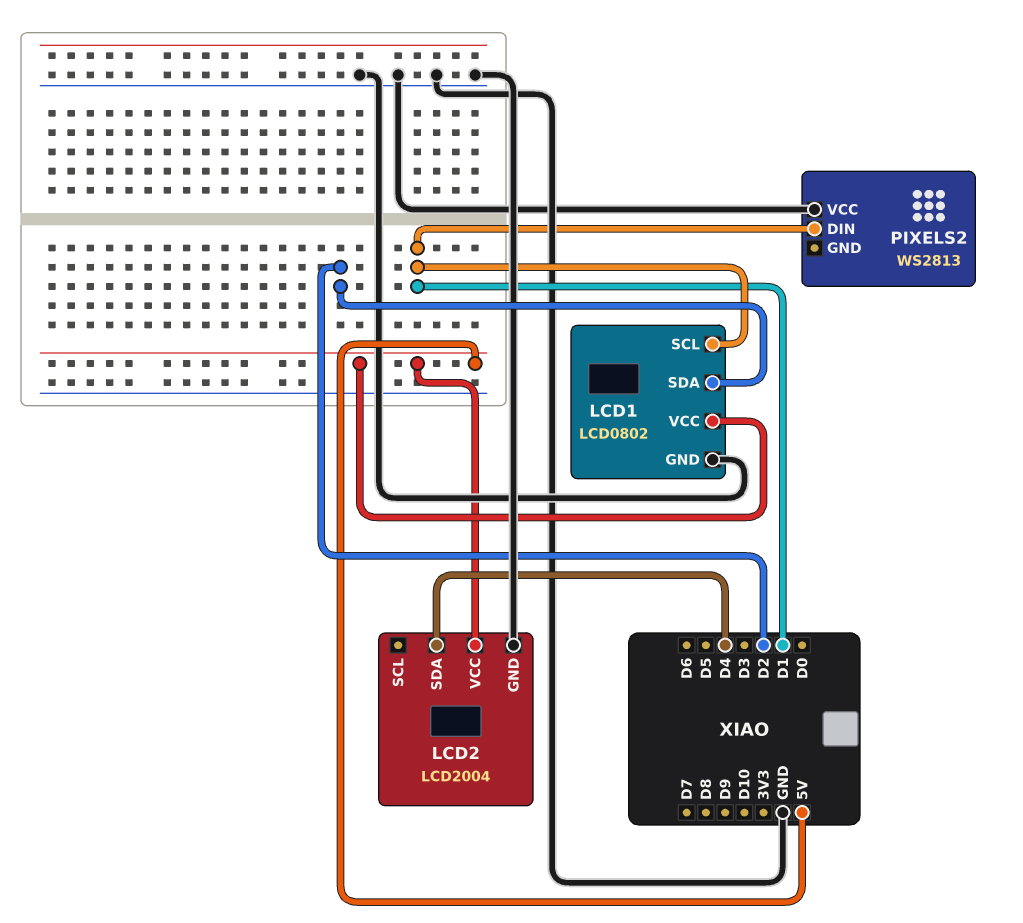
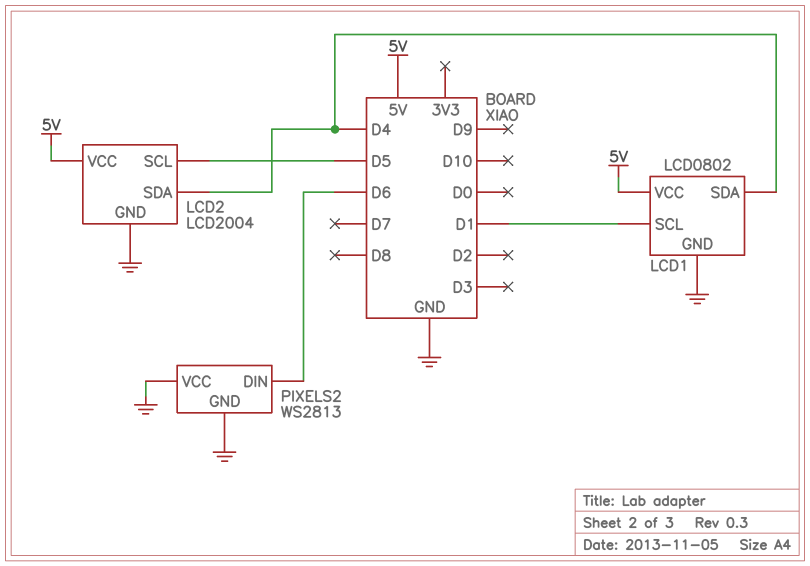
LCD1 pin SDA: D2 -> D4
LCD2 pin SCL: none -> D5
PIXELS2 pin DIN: D1 -> D6
PIXELS2 pin GND: none -> GND

